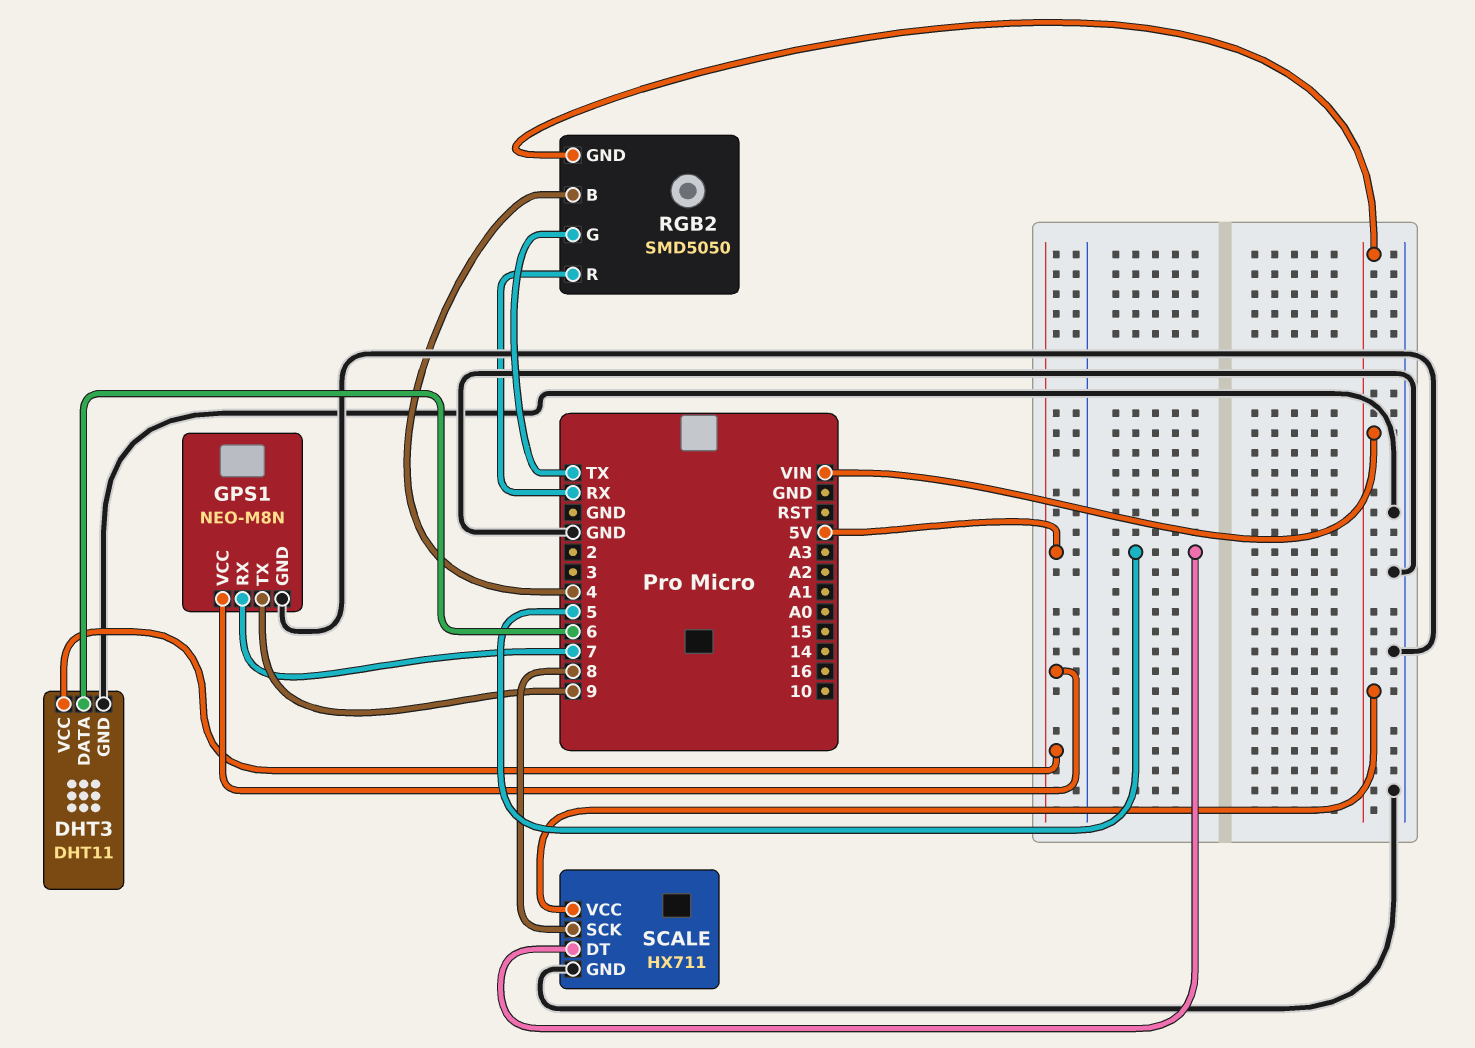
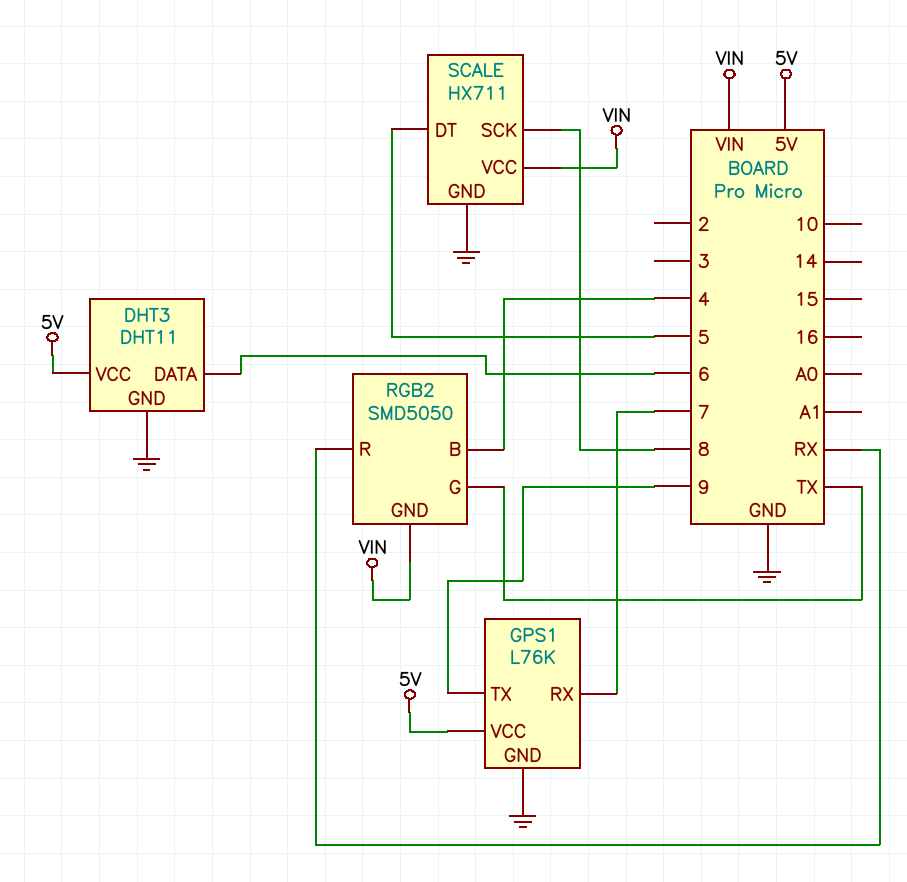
GPS1: NEO-M8N -> L76K

